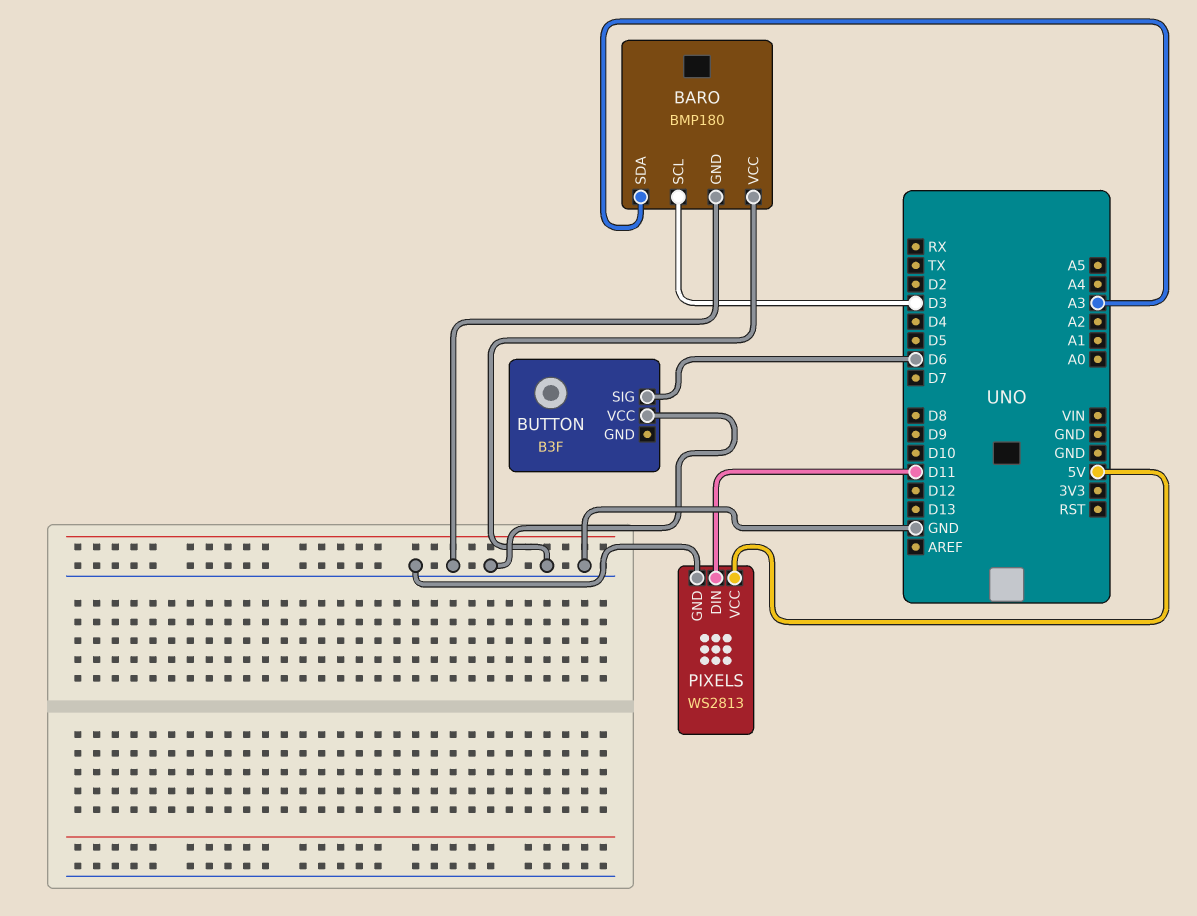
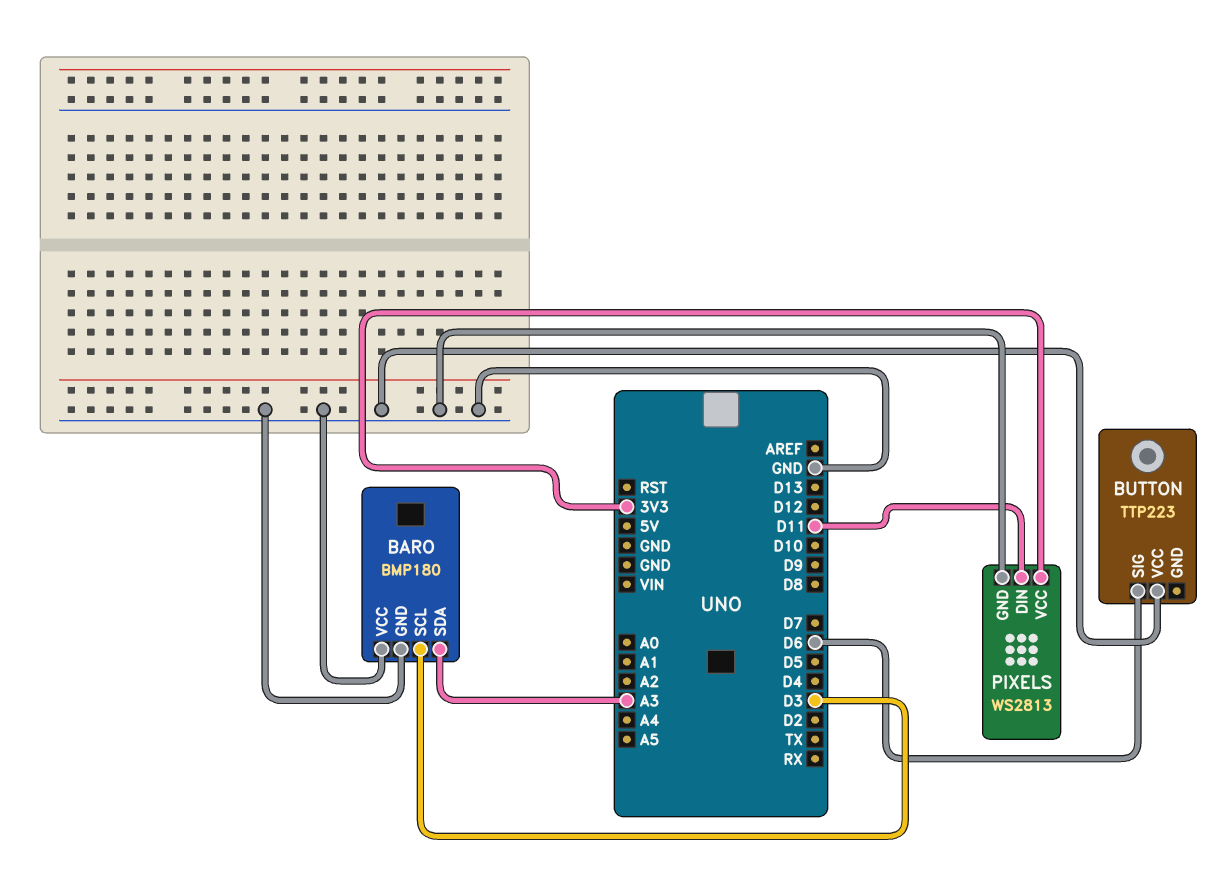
BUTTON: B3F -> TTP223
PIXELS pin VCC: 5V -> 3V3

